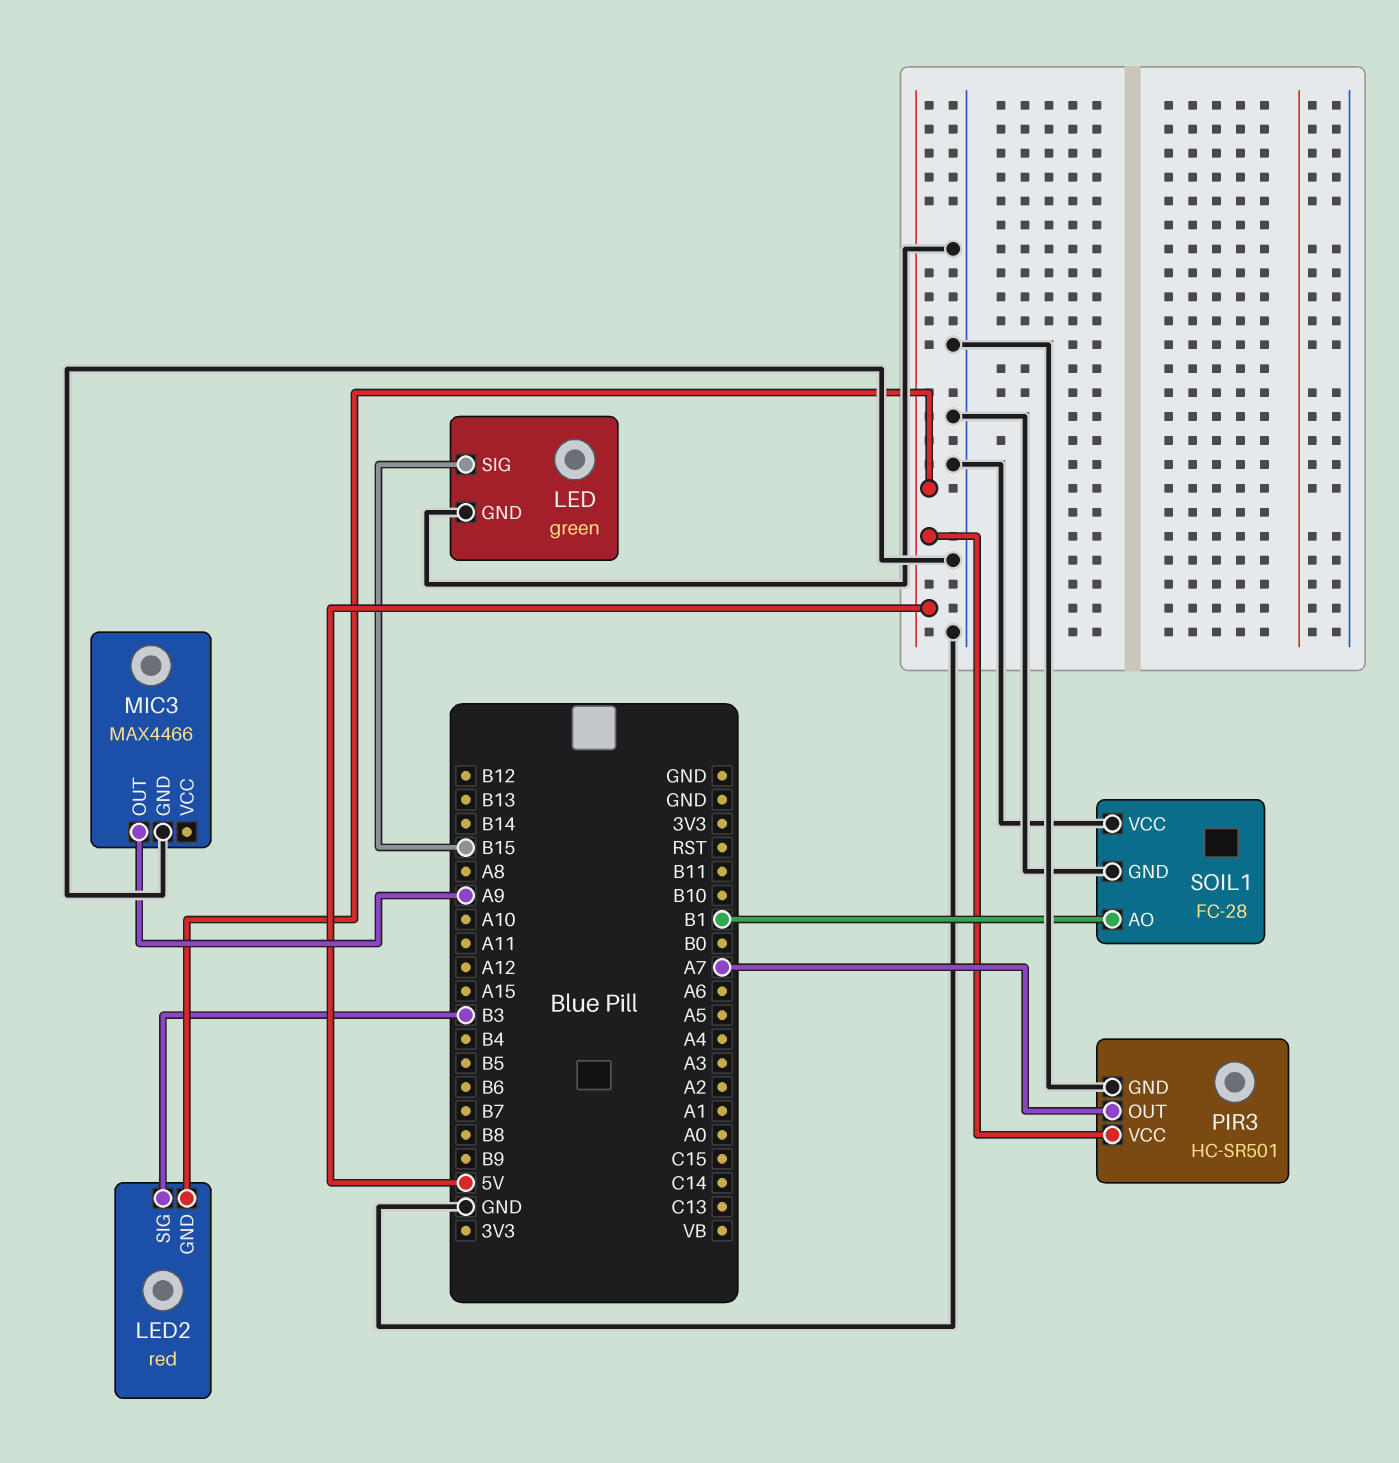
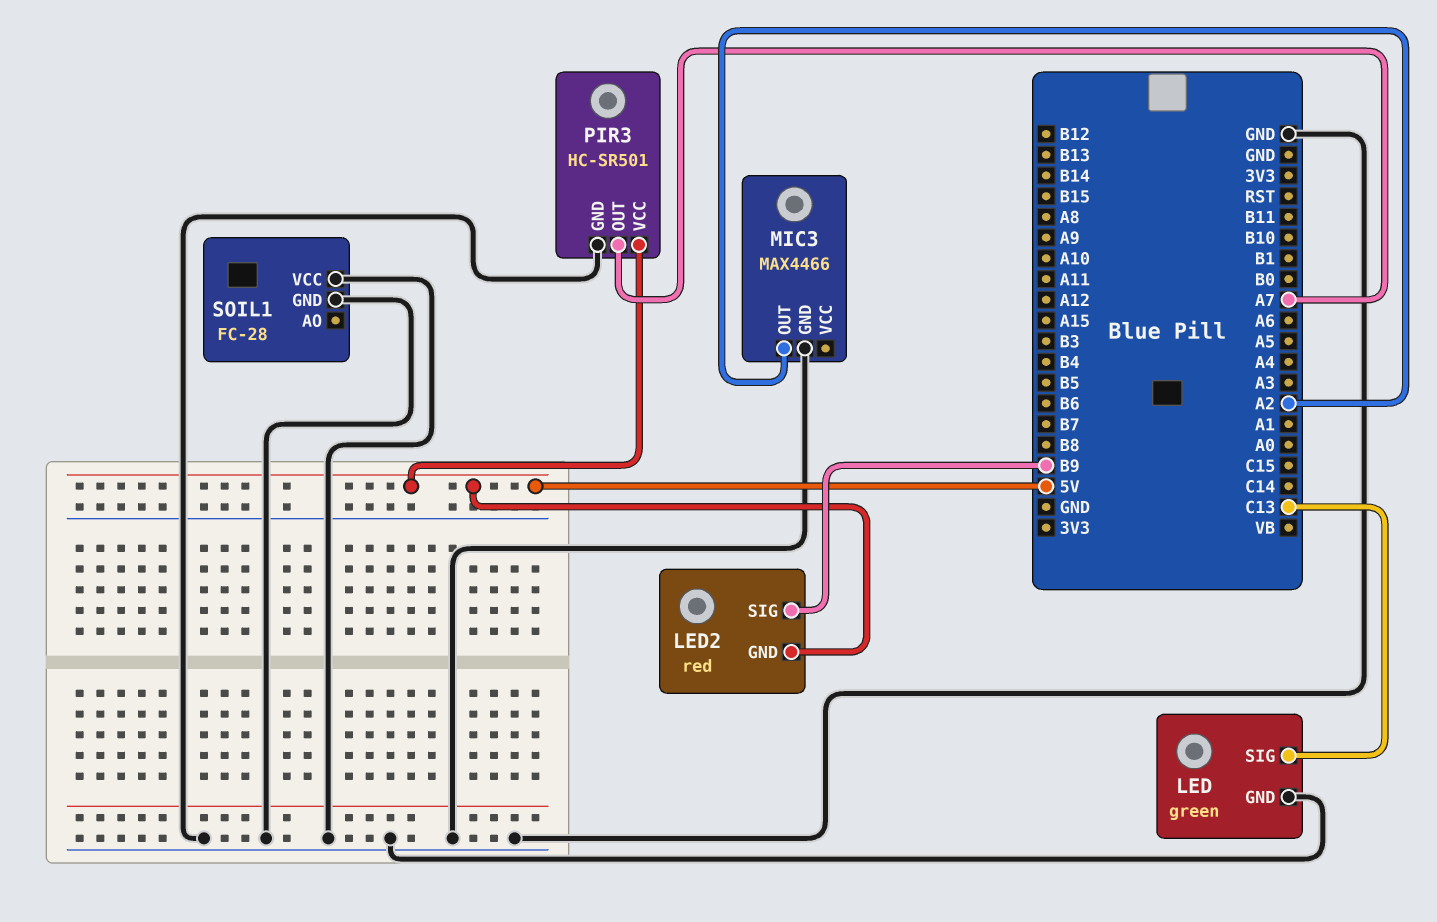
LED pin SIG: B15 -> C13
LED2 pin SIG: B3 -> B9
MIC3 pin OUT: A9 -> A2
SOIL1 pin AO: B1 -> none

